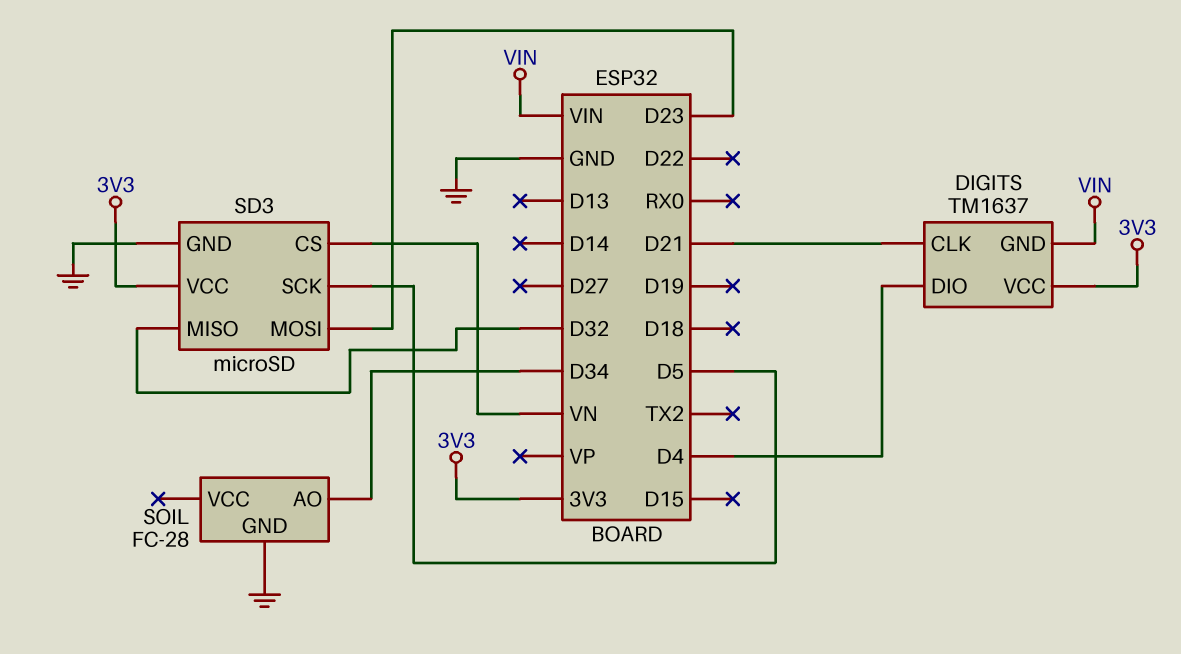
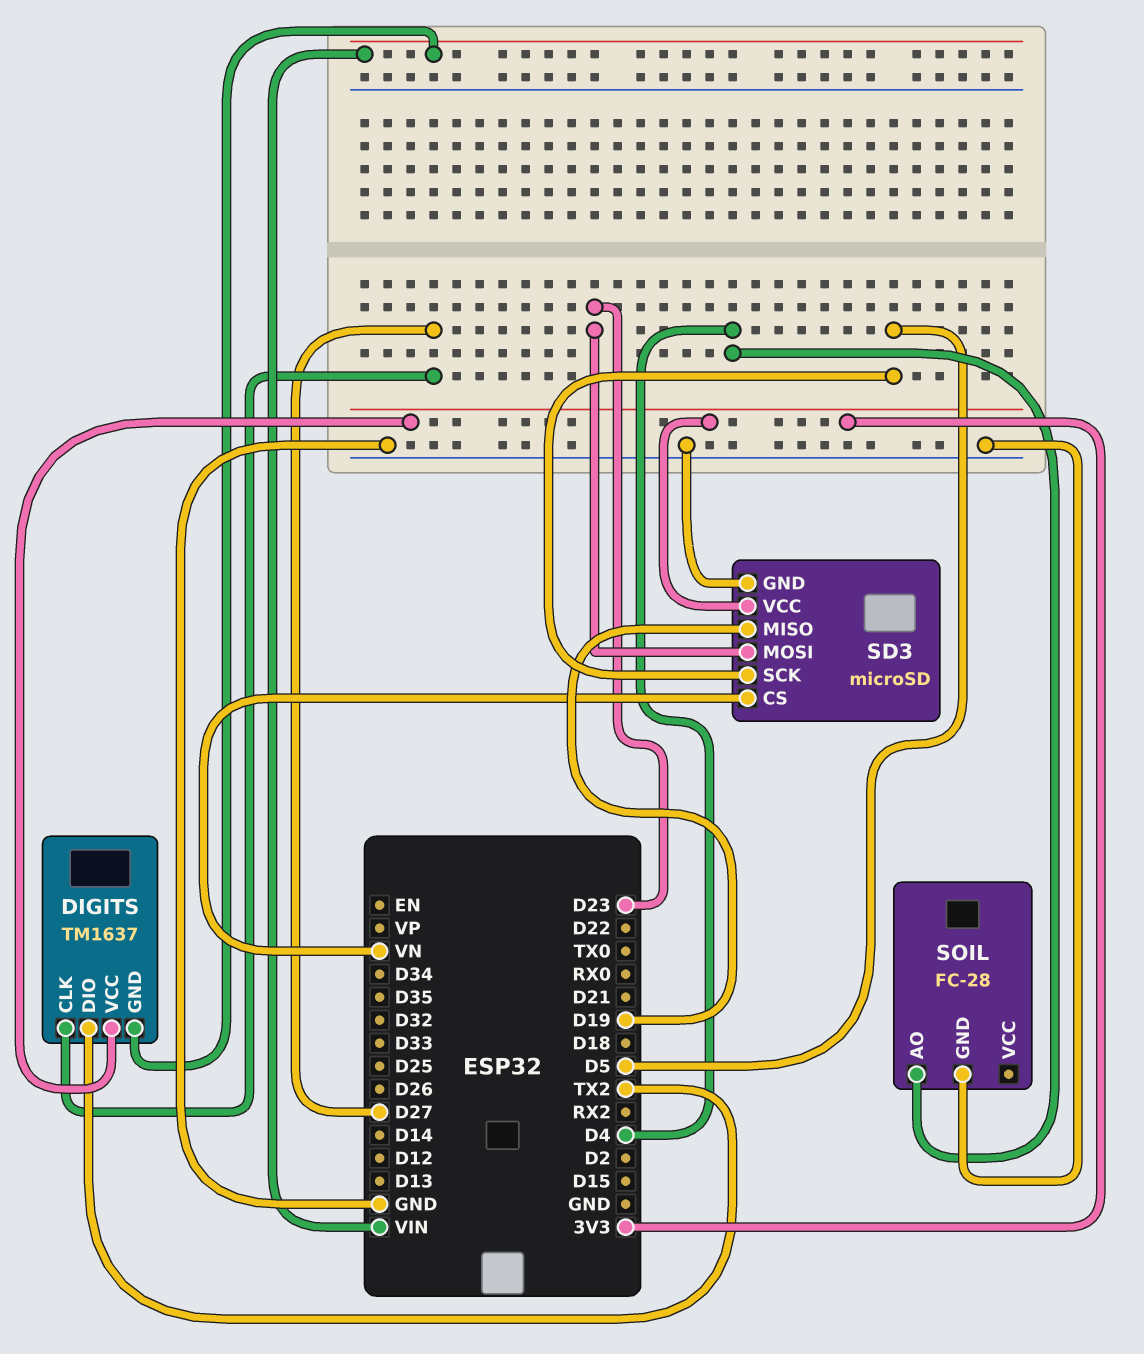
DIGITS pin CLK: D21 -> D27
DIGITS pin DIO: D4 -> TX2
SD3 pin MISO: D32 -> D19
SOIL pin AO: D34 -> D4

